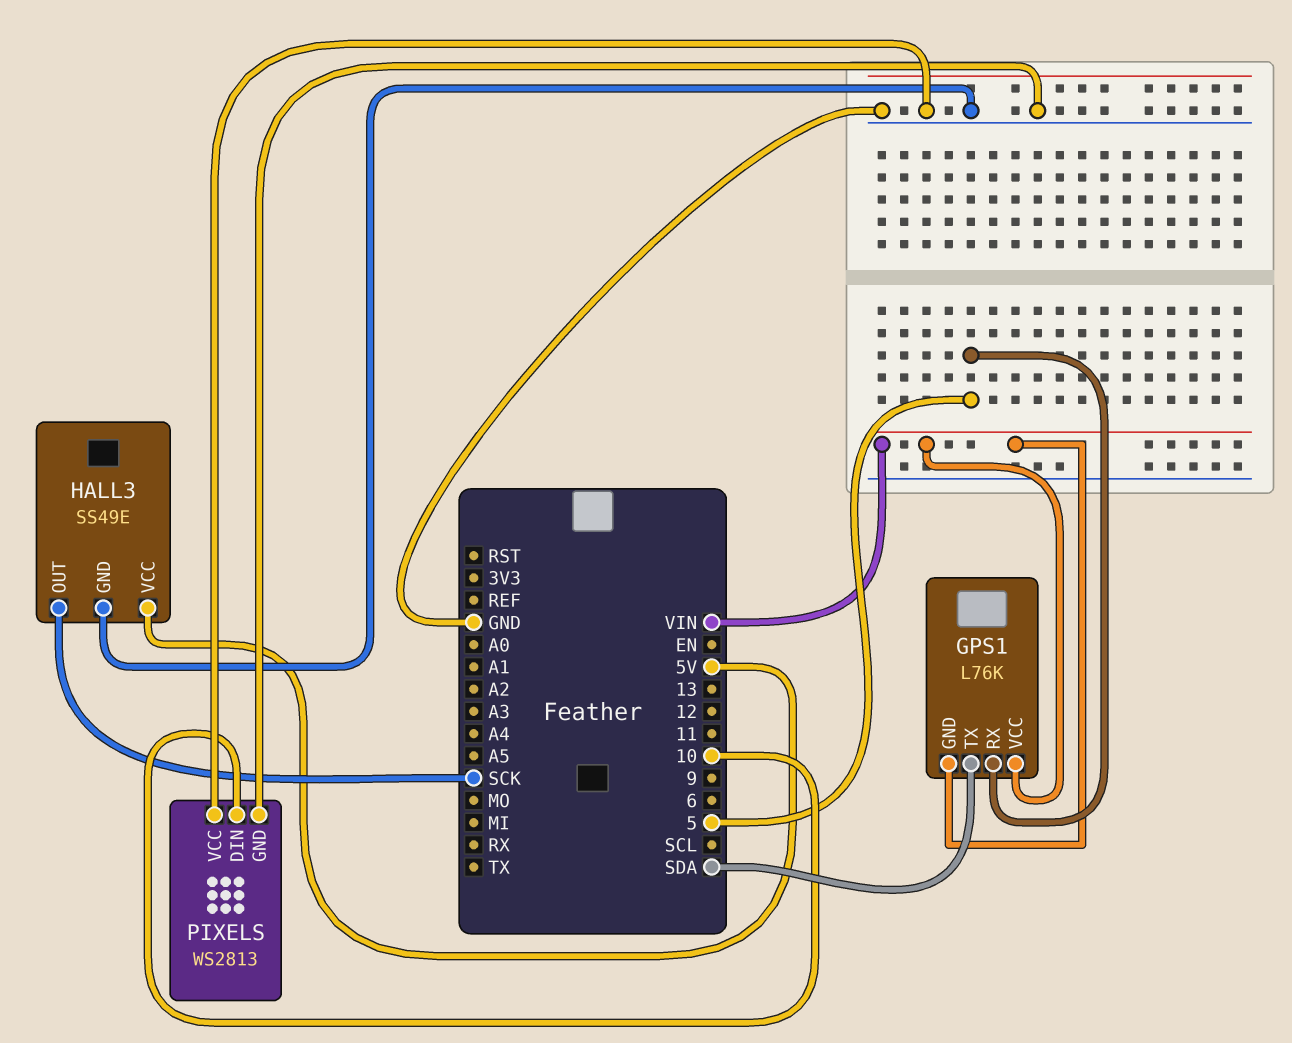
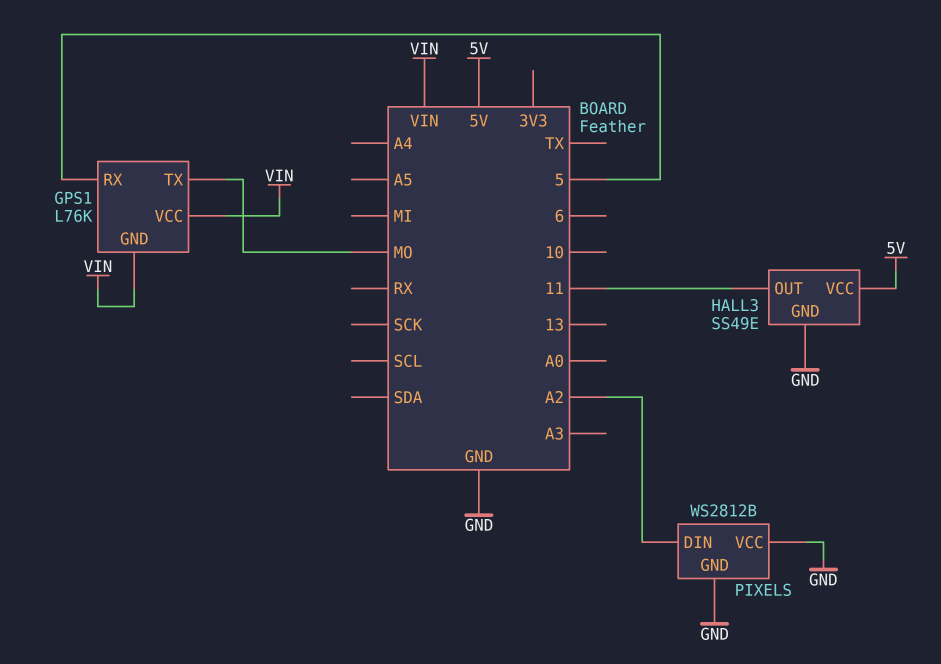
GPS1 pin TX: SDA -> MO
HALL3 pin OUT: SCK -> 11
PIXELS: WS2813 -> WS2812B
PIXELS pin DIN: 10 -> A2

